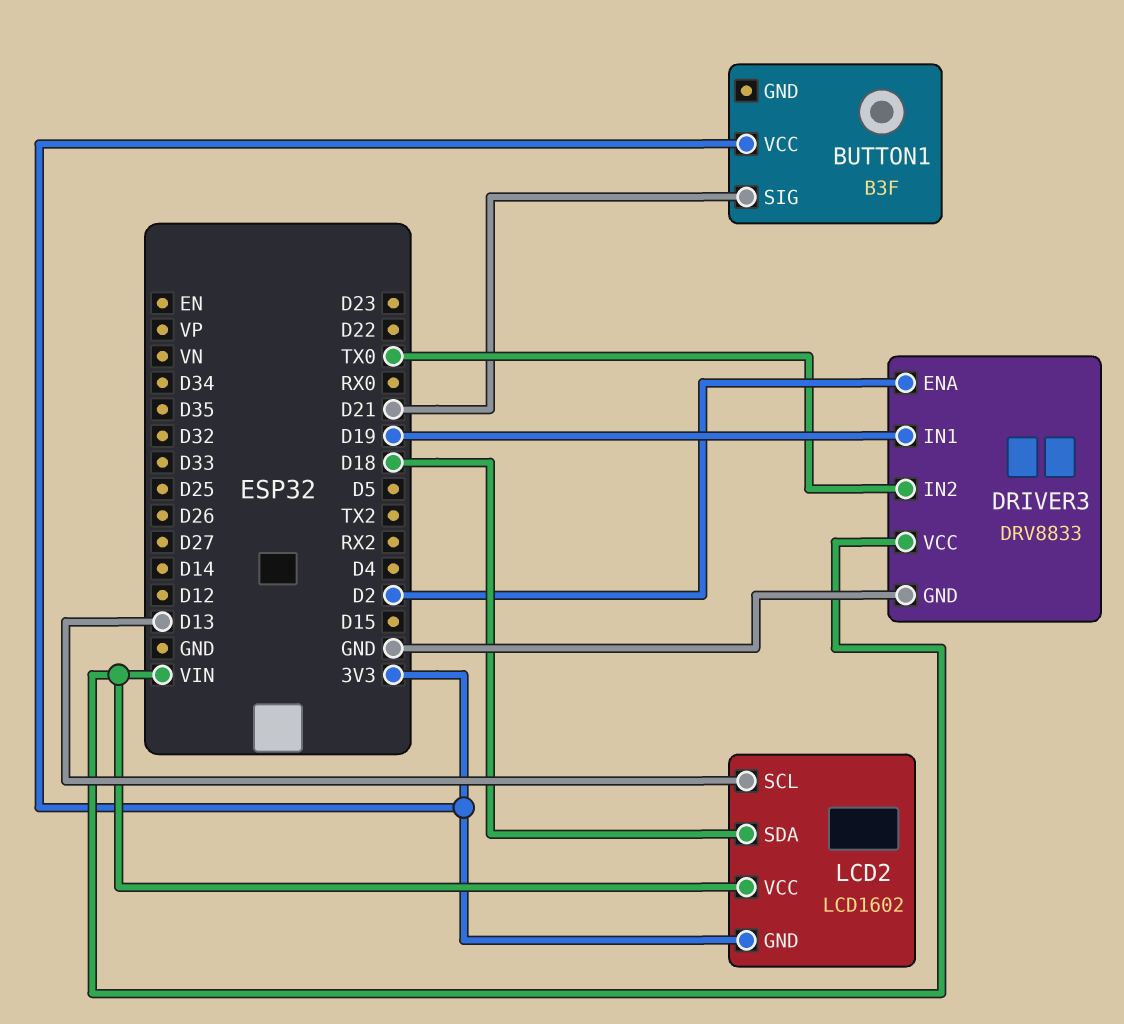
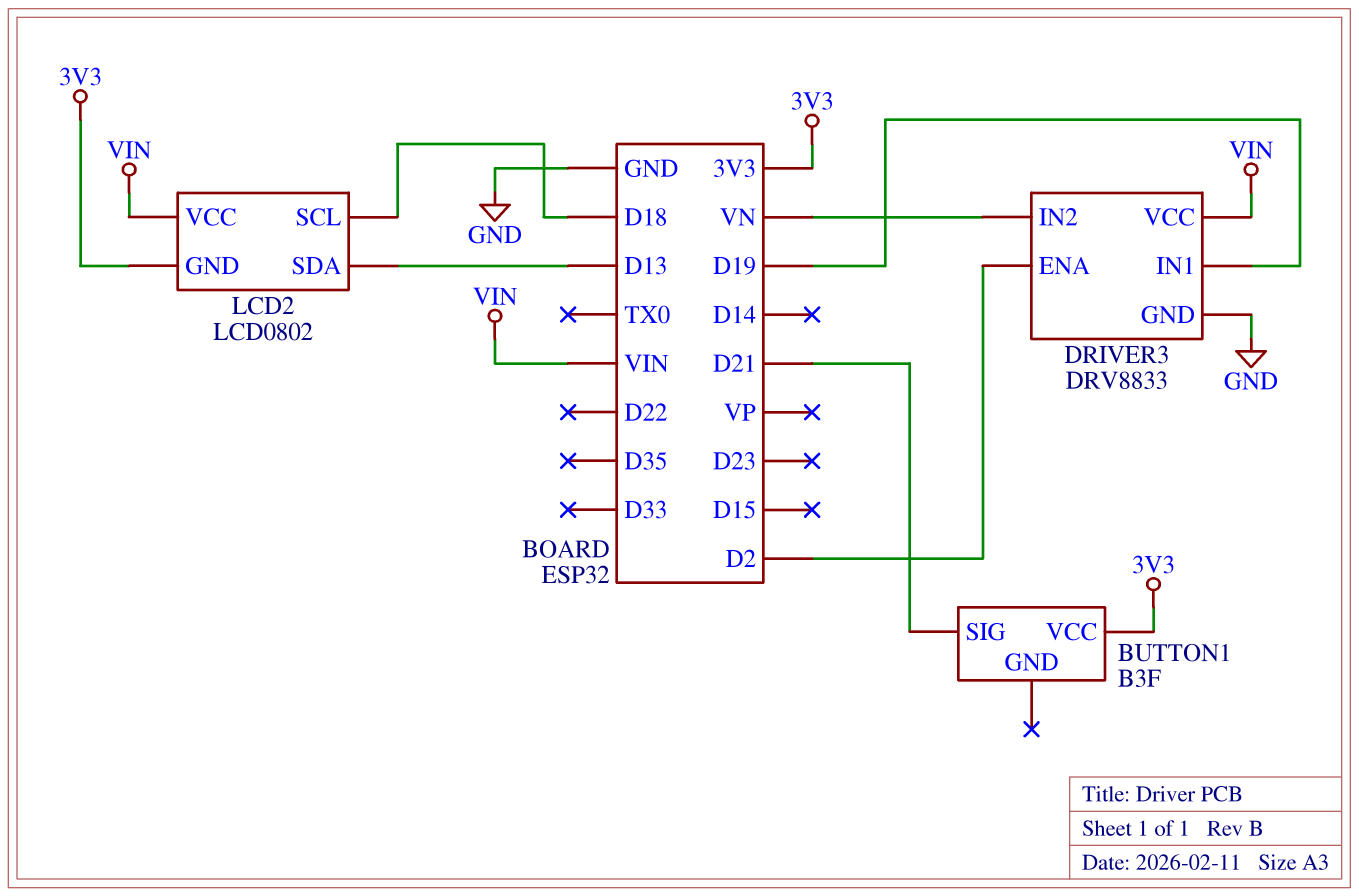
DRIVER3 pin IN2: TX0 -> VN
LCD2: LCD1602 -> LCD0802
LCD2 pin SCL: D13 -> D18
LCD2 pin SDA: D18 -> D13

